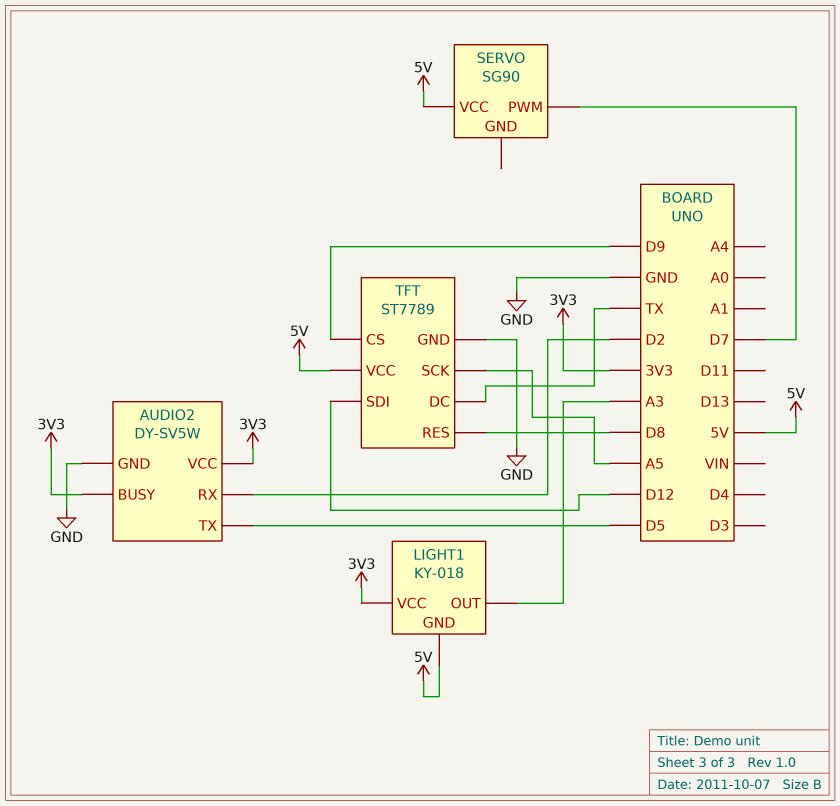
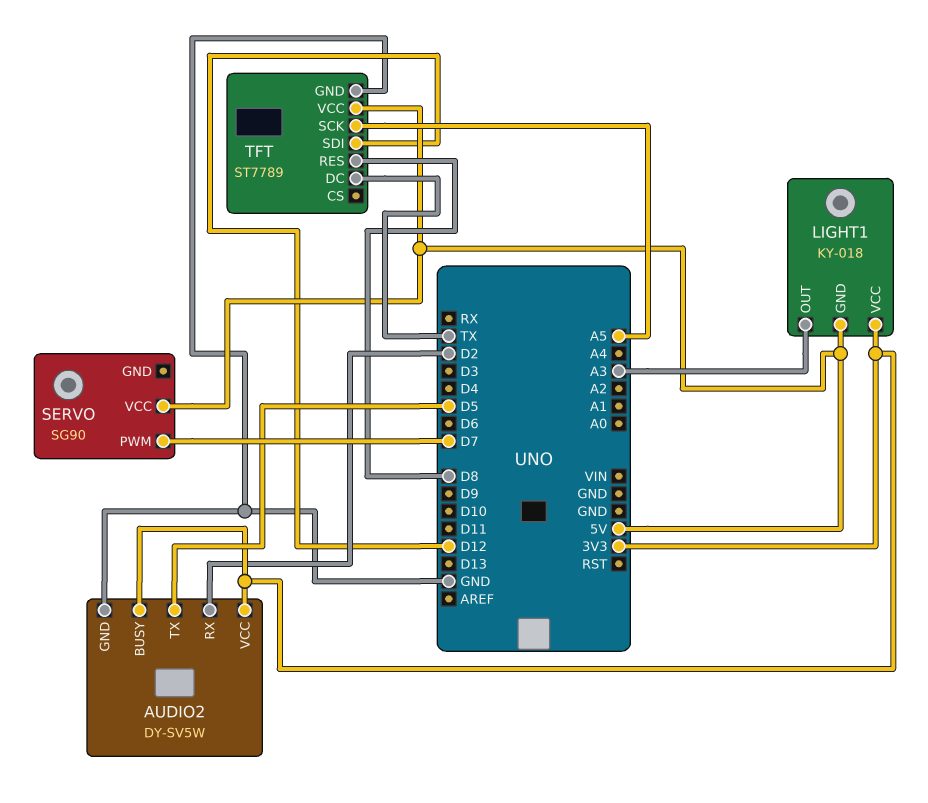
TFT pin CS: D9 -> none

